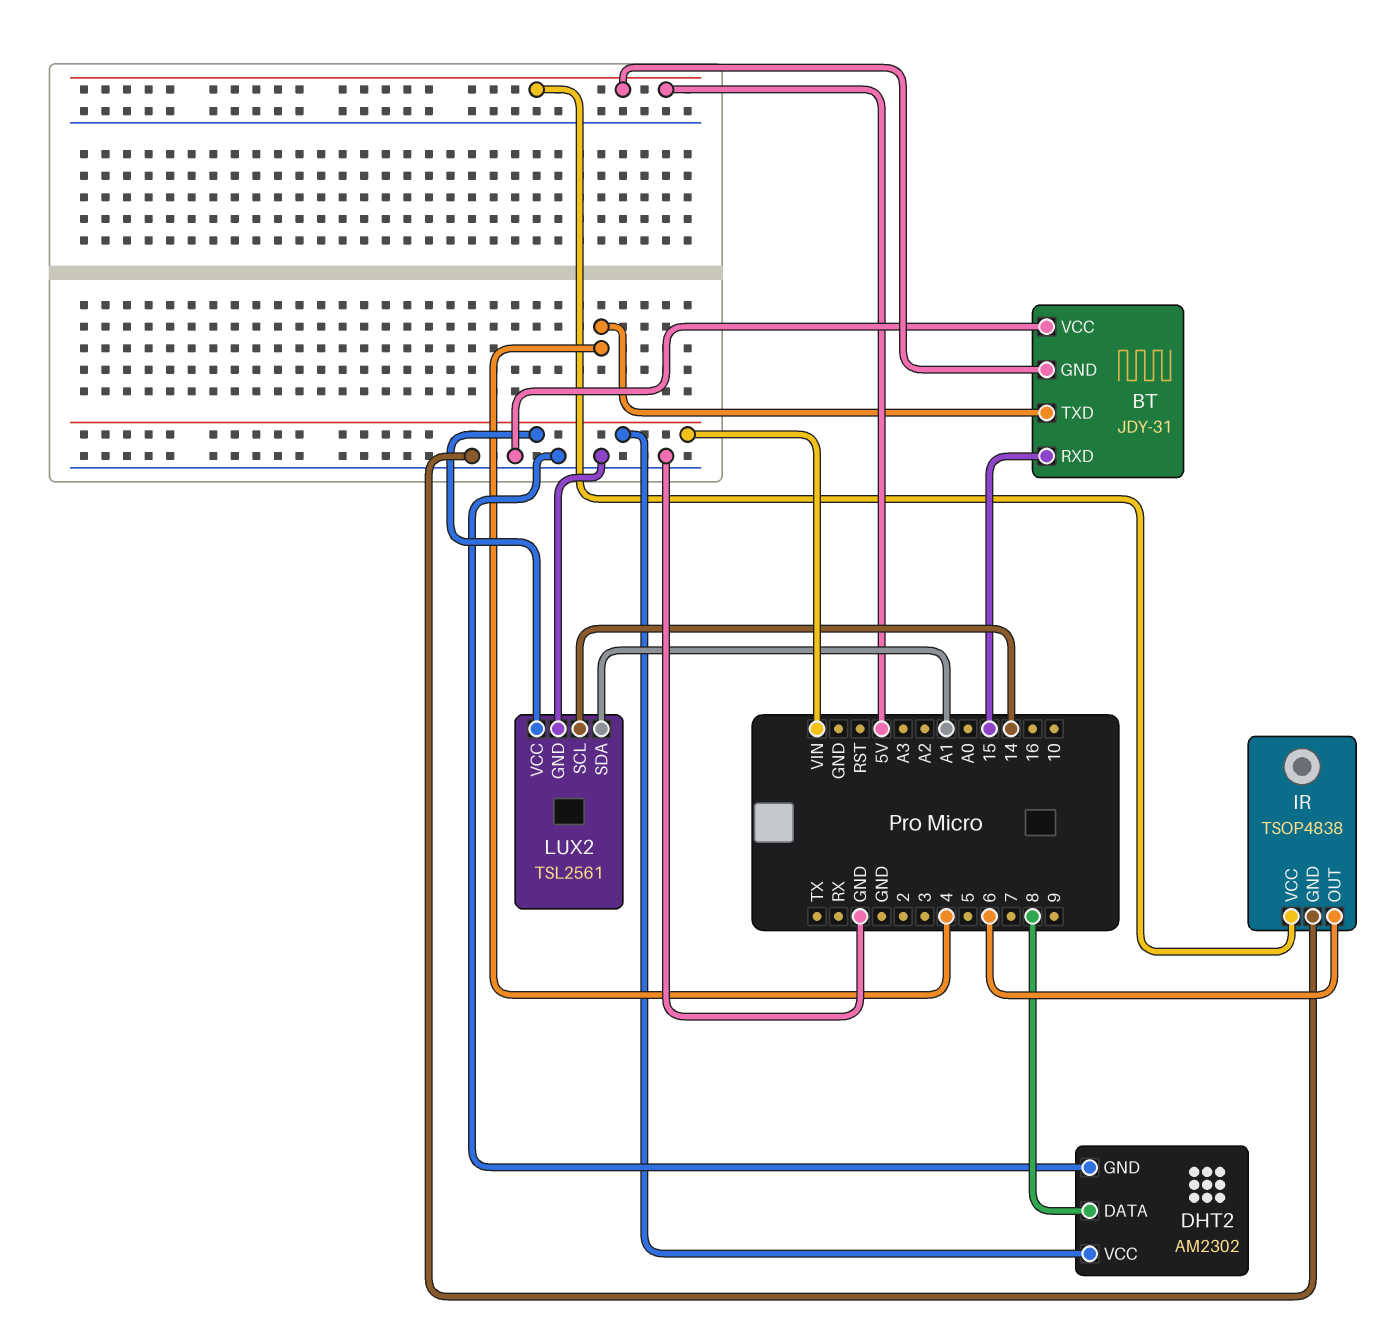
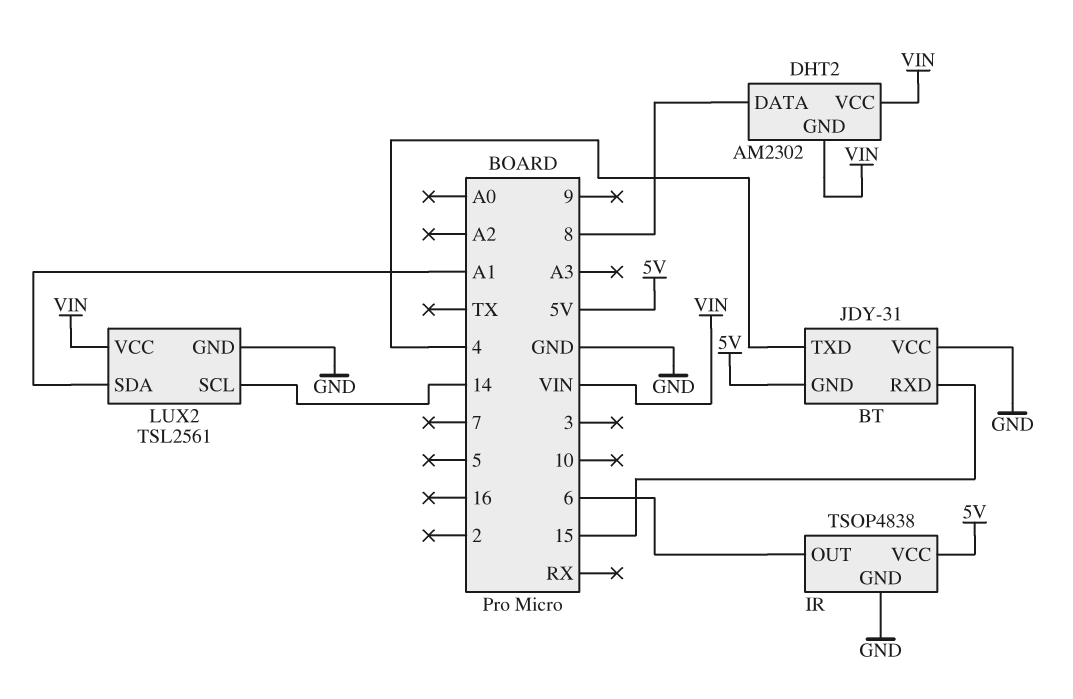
DHT2 pin GND: GND -> VIN

